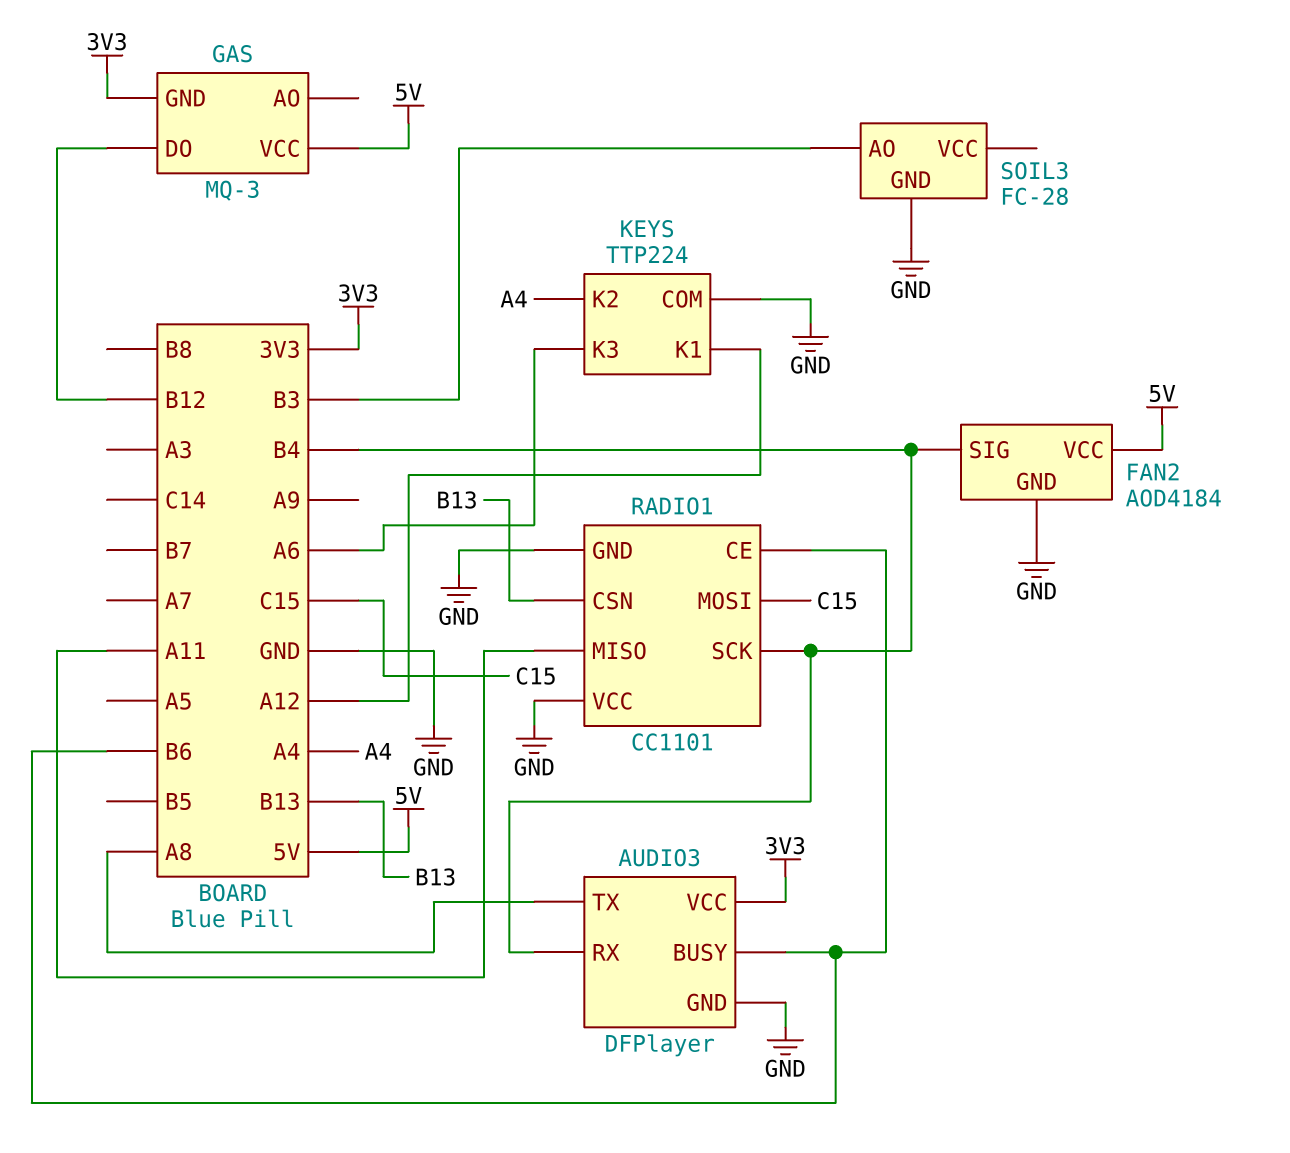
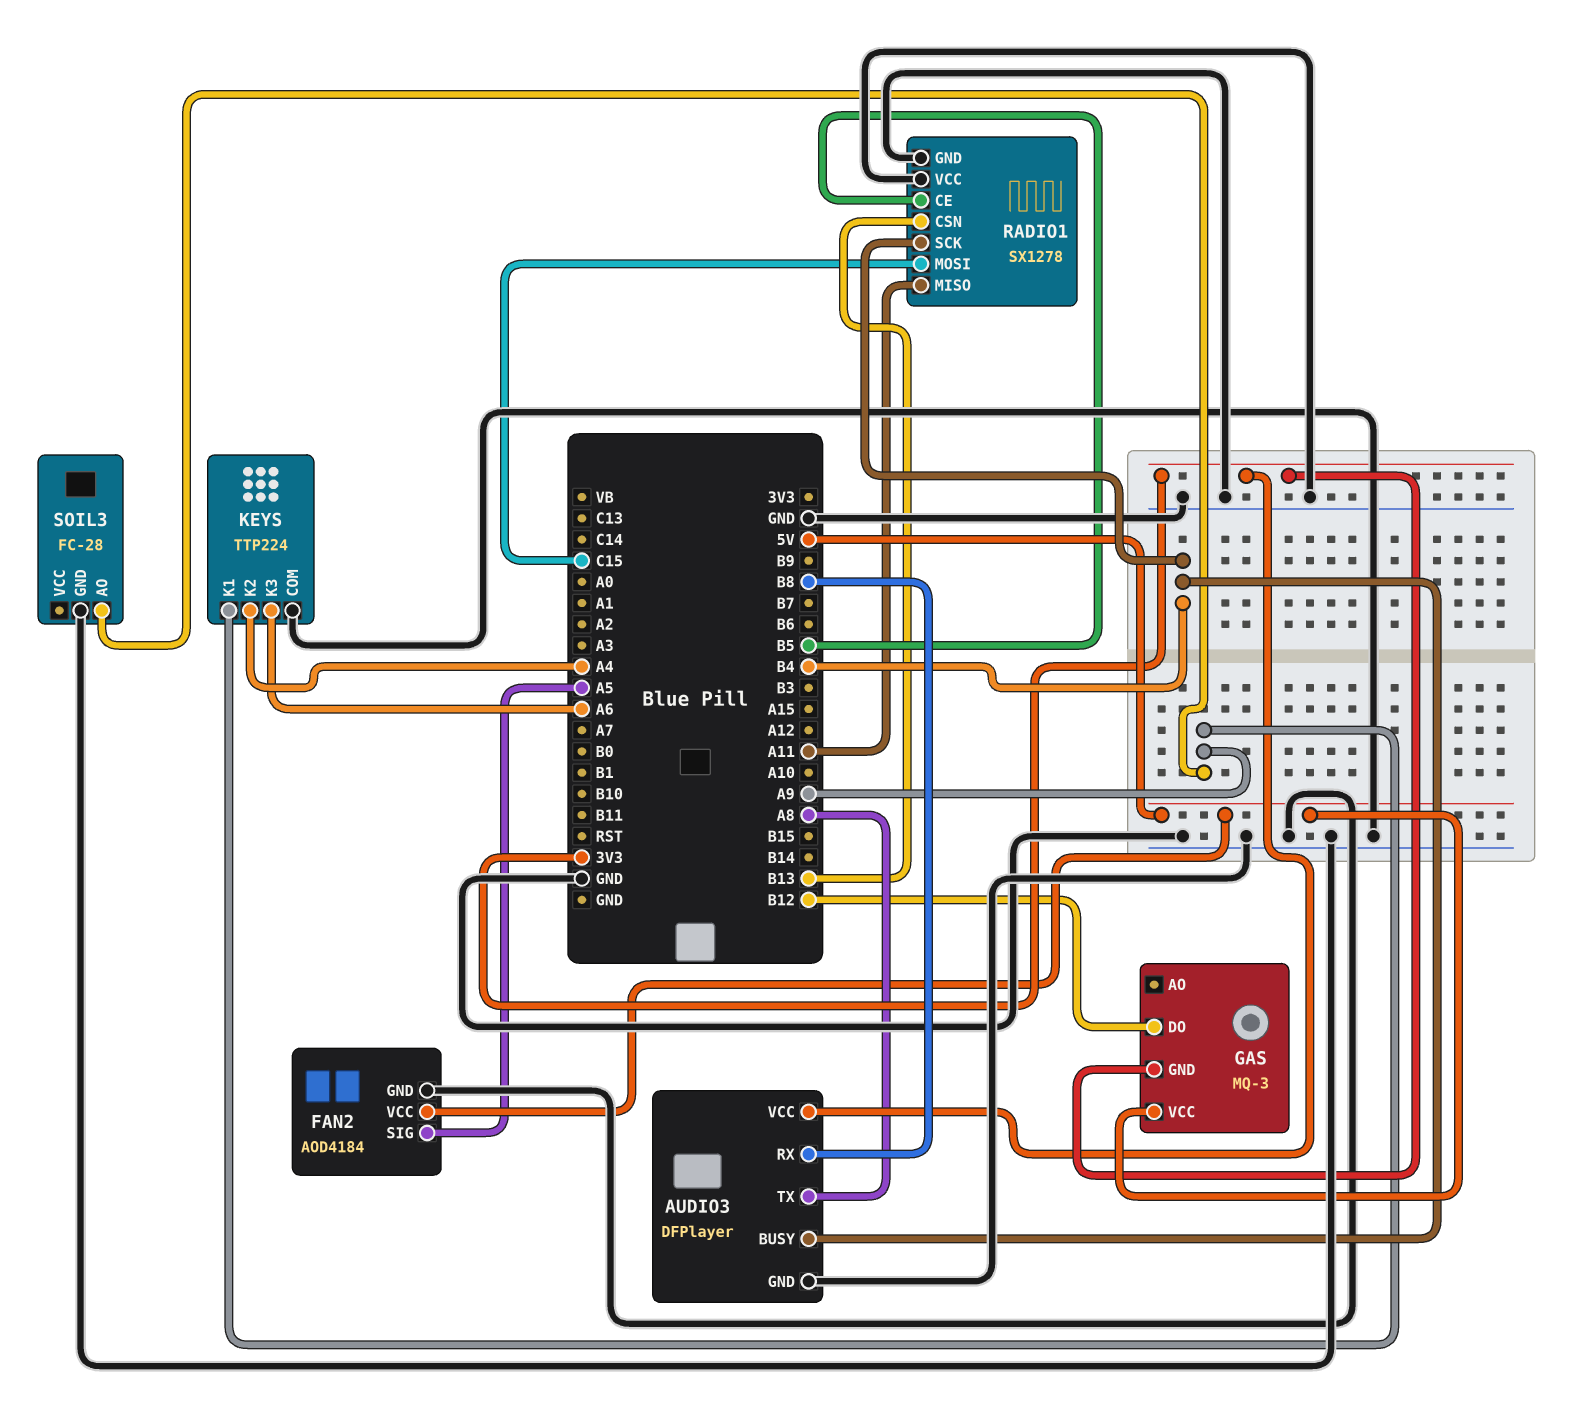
AUDIO3 pin BUSY: B6 -> B4
AUDIO3 pin RX: B4 -> B8
FAN2 pin SIG: B4 -> A5
KEYS pin K1: A12 -> A9
RADIO1: CC1101 -> SX1278
RADIO1 pin CE: B6 -> B5
SOIL3 pin AO: B3 -> A9

